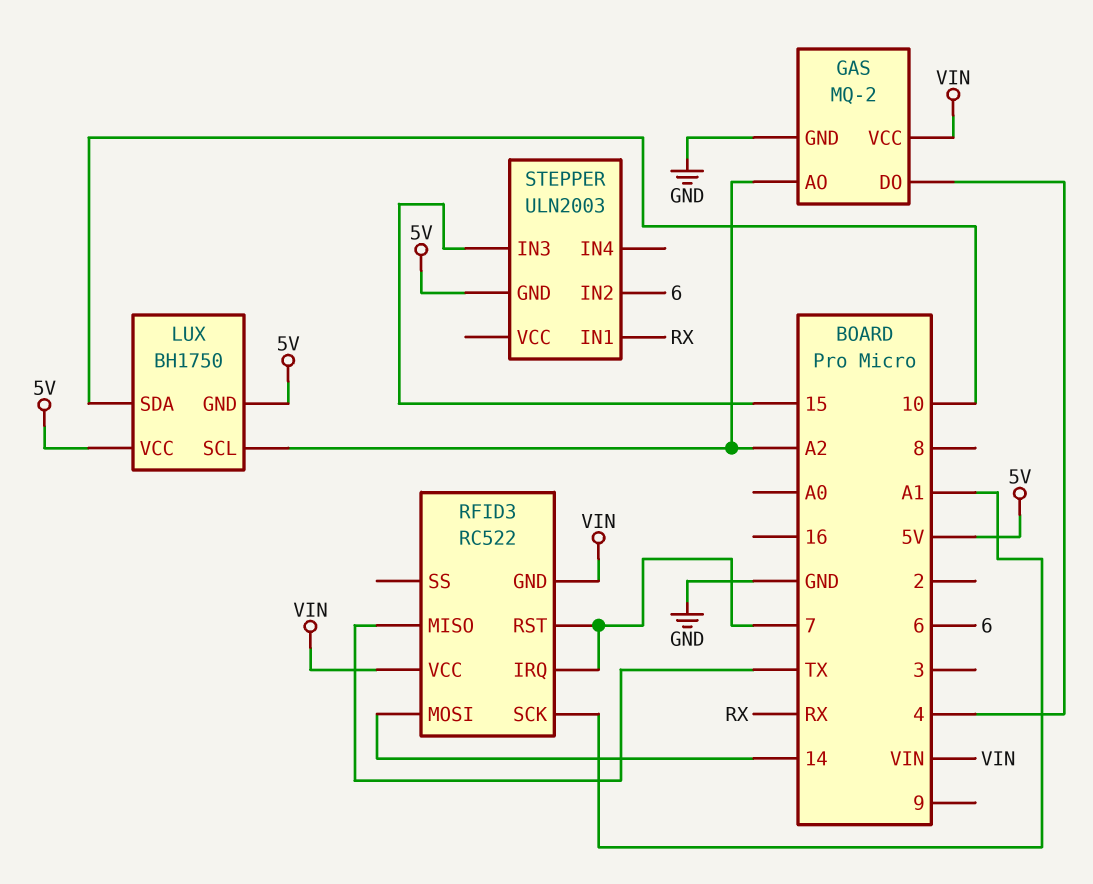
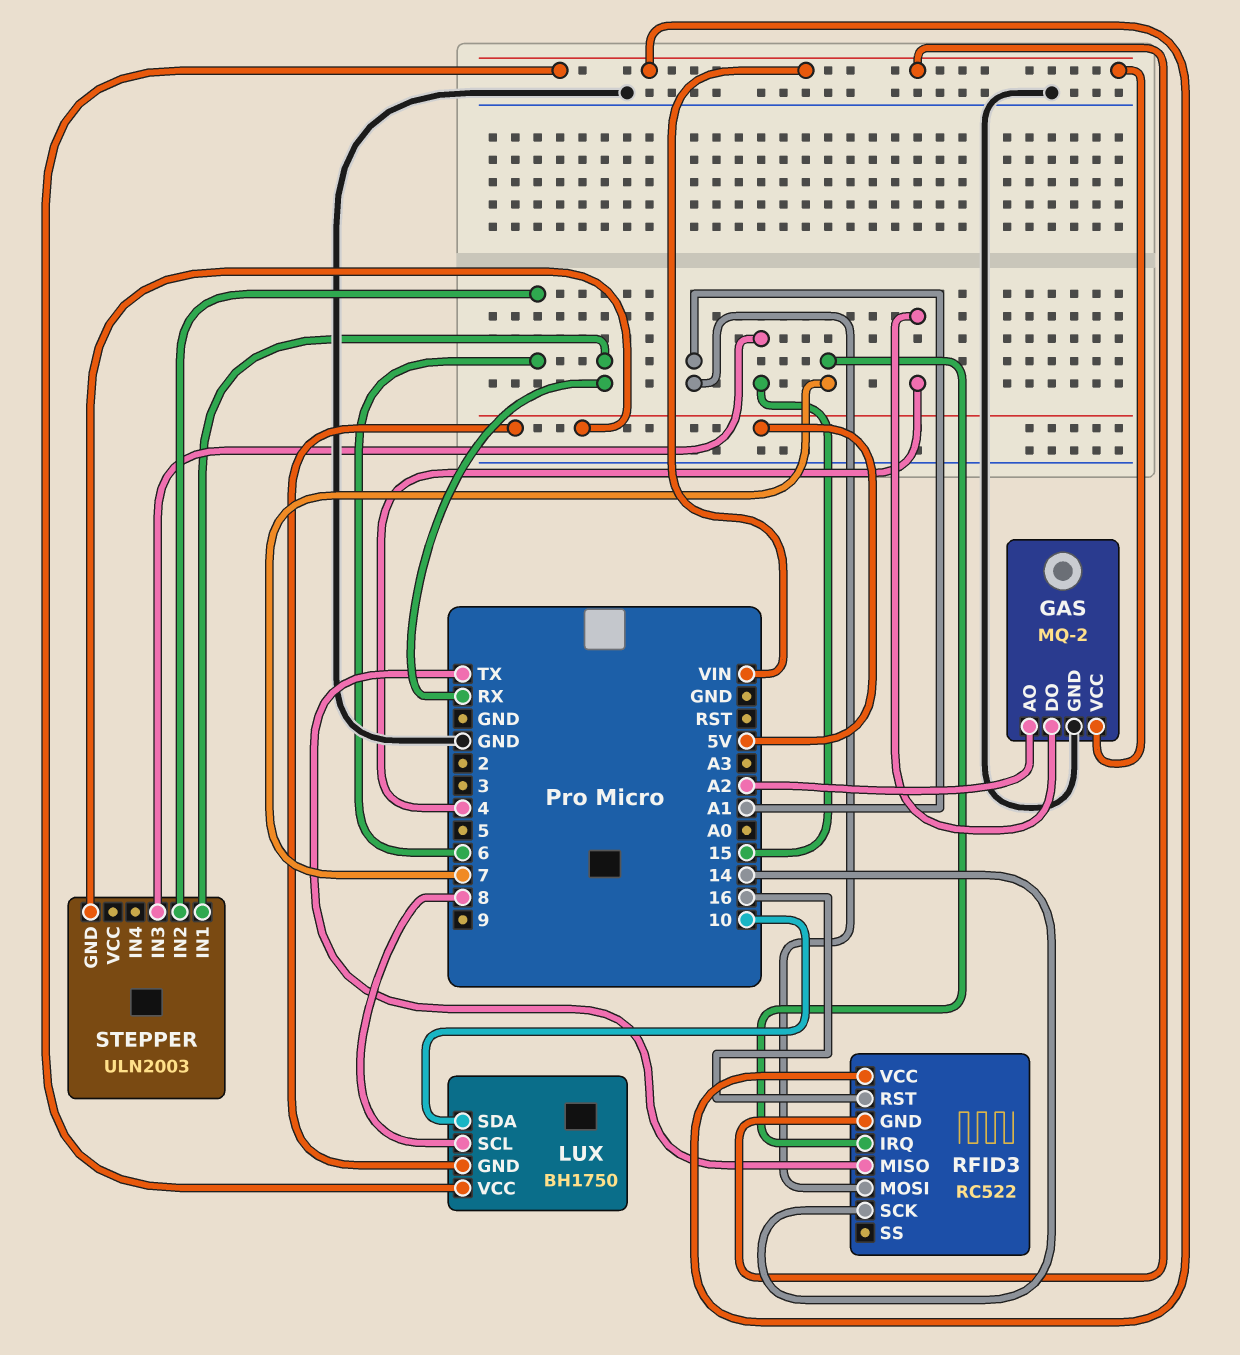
LUX pin SCL: A2 -> 8
LUX pin VCC: 5V -> VIN
RFID3 pin MOSI: 14 -> A1
RFID3 pin RST: 7 -> 16
RFID3 pin SCK: A1 -> 14

